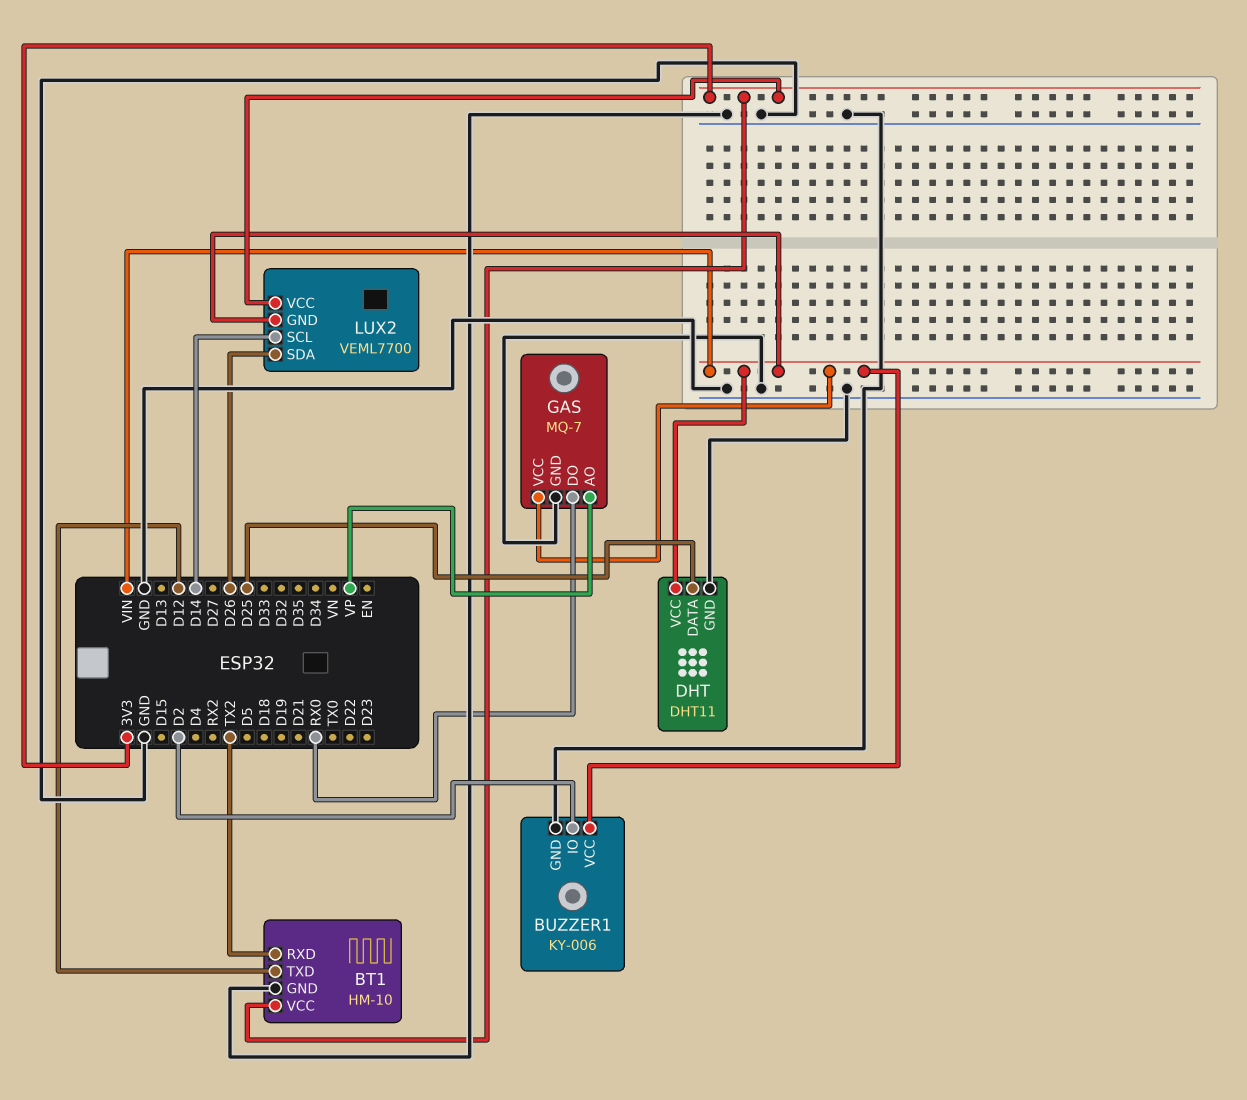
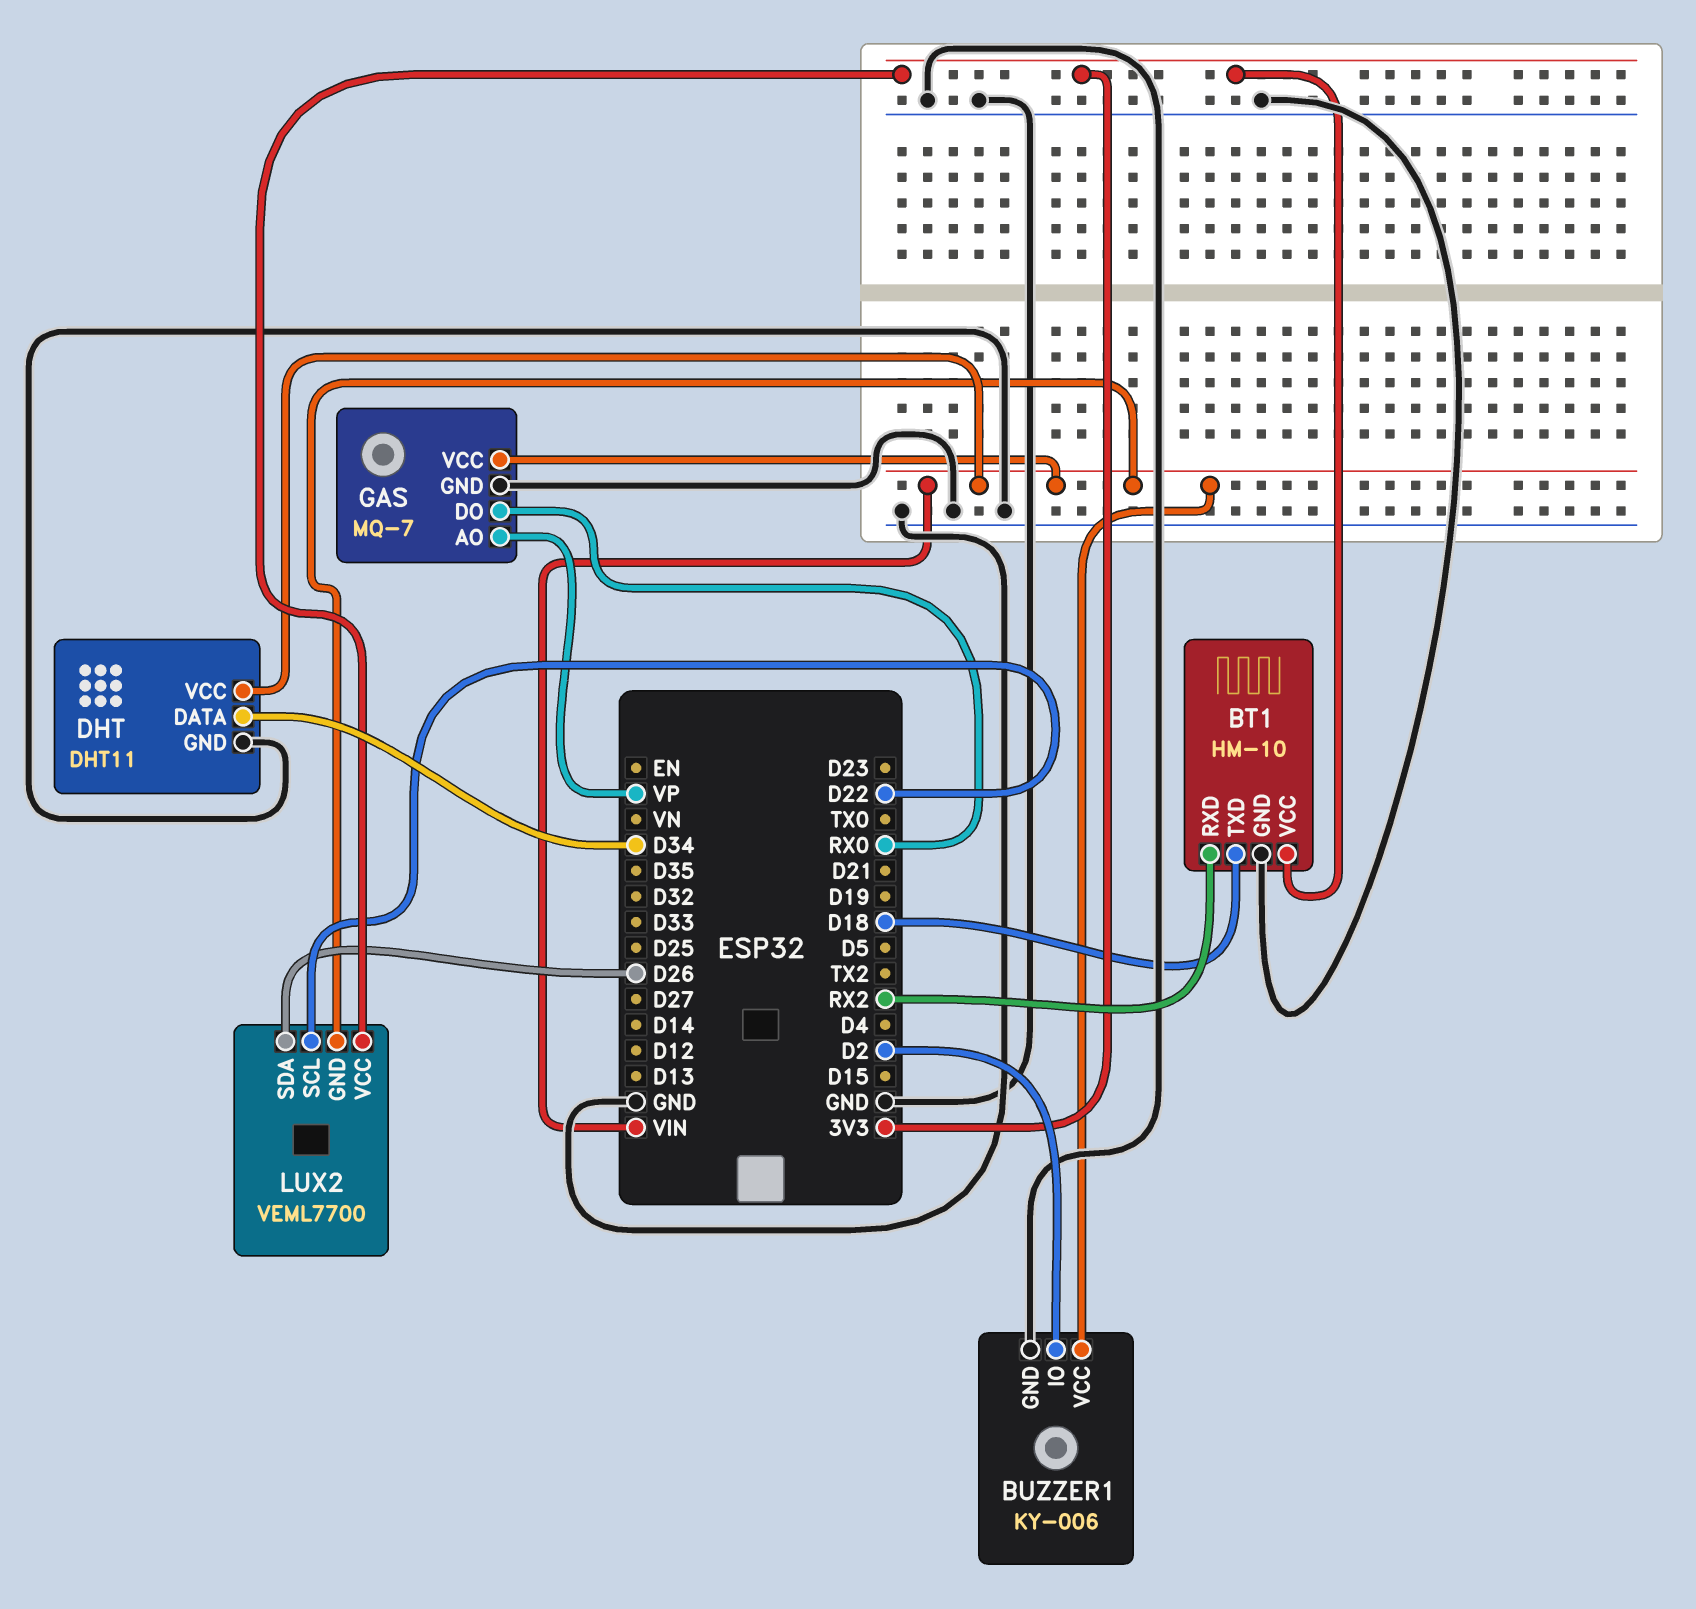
BT1 pin RXD: TX2 -> RX2
BT1 pin TXD: D12 -> D18
DHT pin DATA: D25 -> D34
LUX2 pin SCL: D14 -> D22

